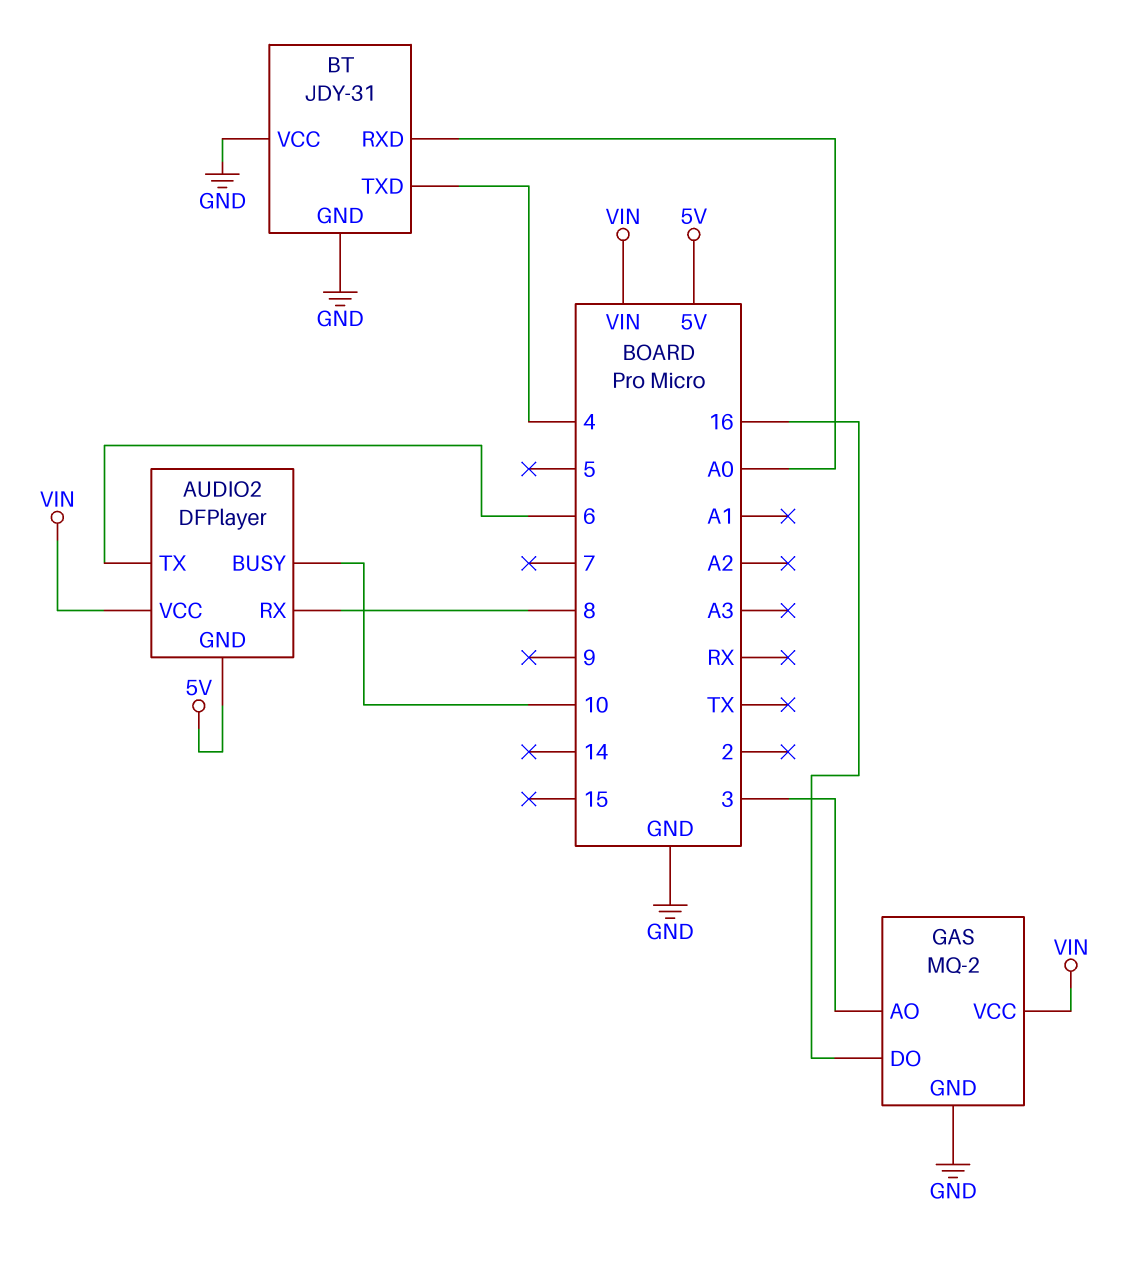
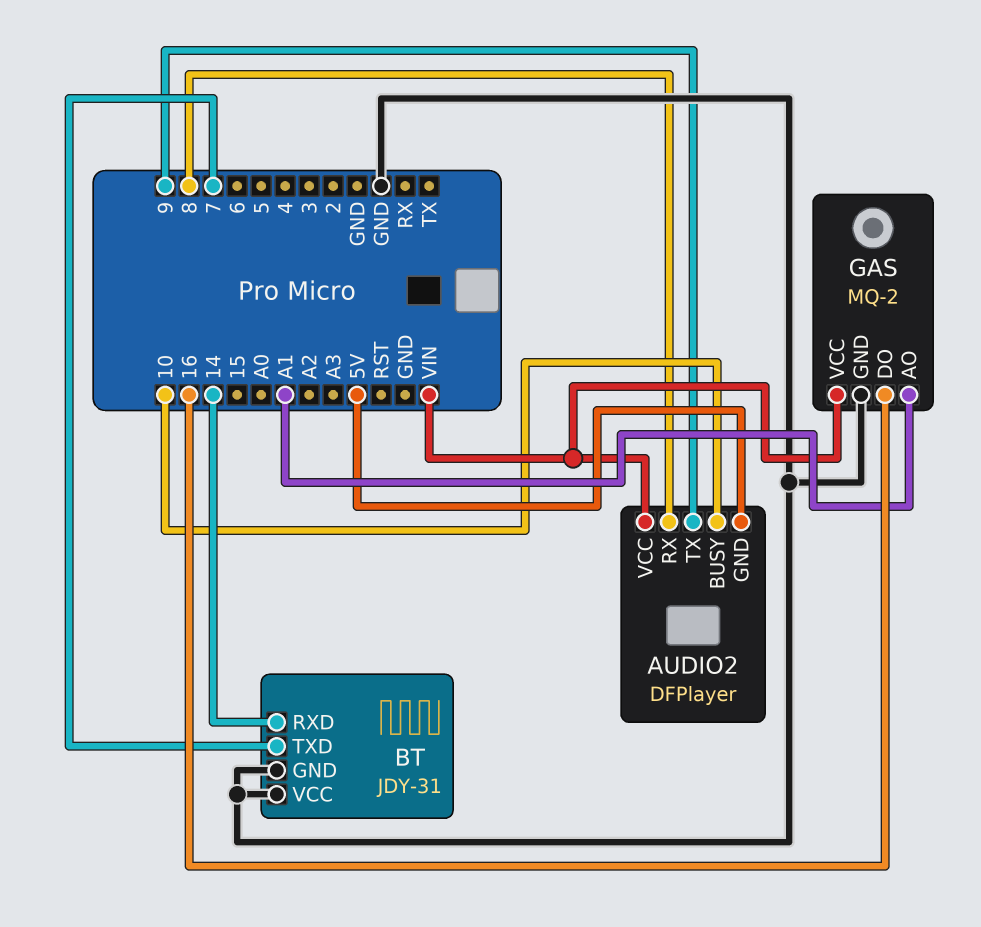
AUDIO2 pin TX: 6 -> 9
BT pin RXD: A0 -> 14
BT pin TXD: 4 -> 7
GAS pin AO: 3 -> A1

